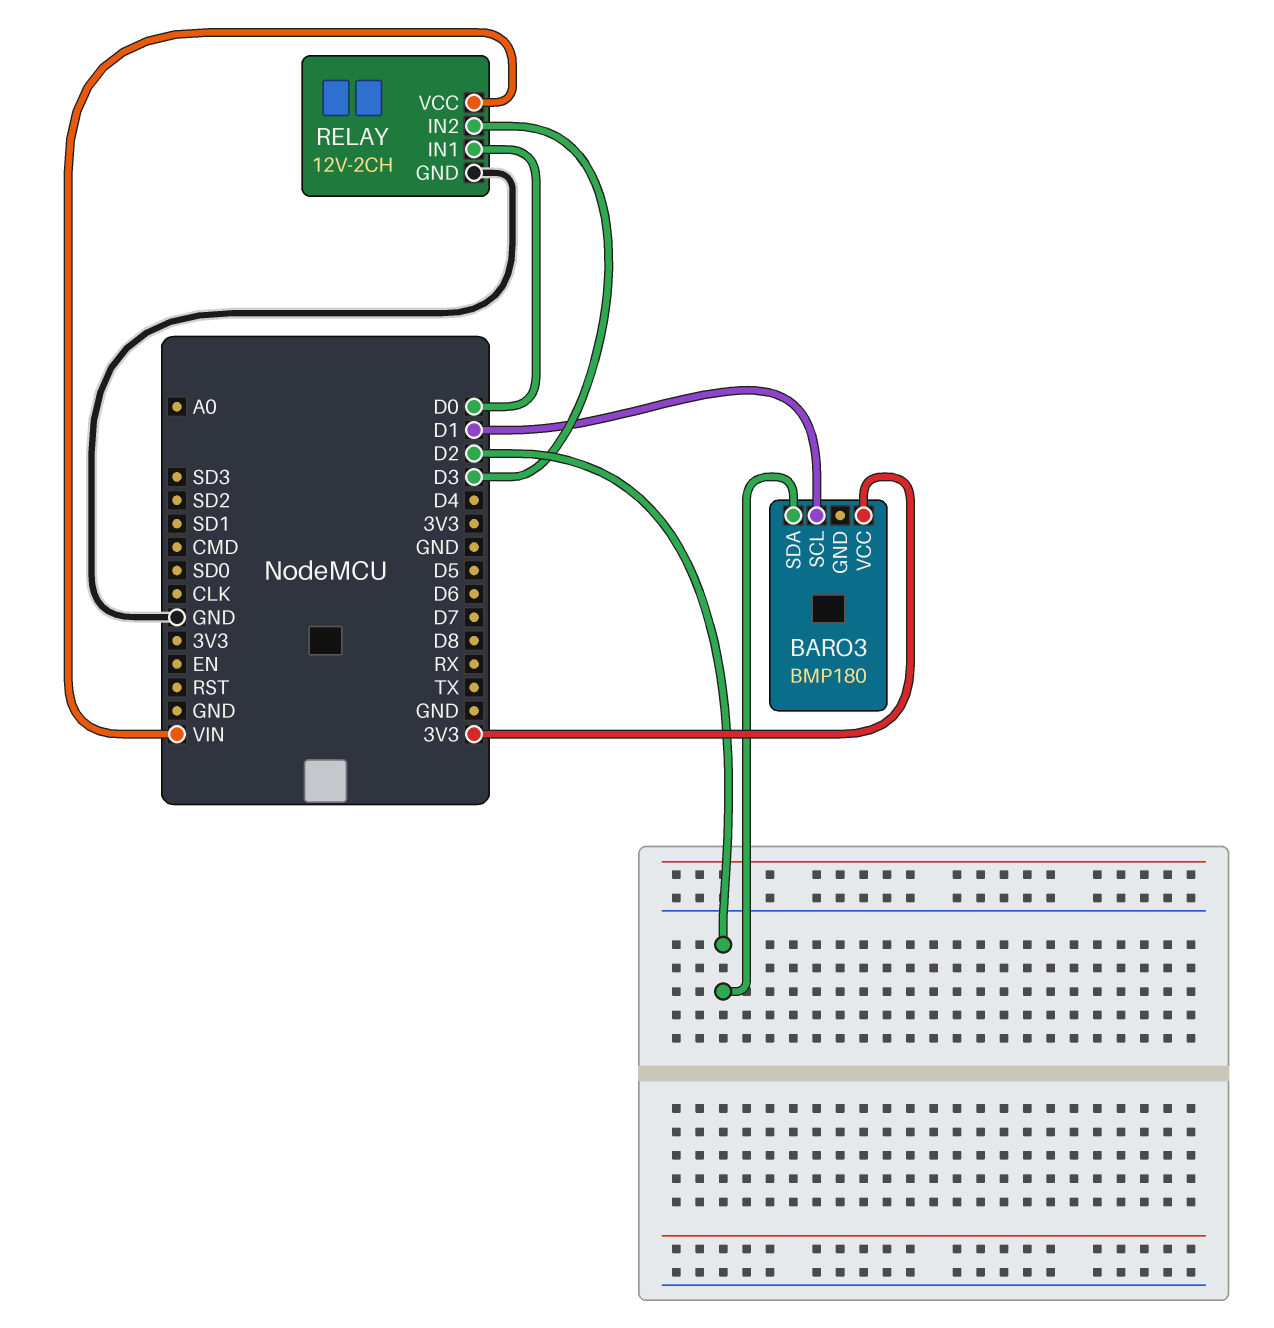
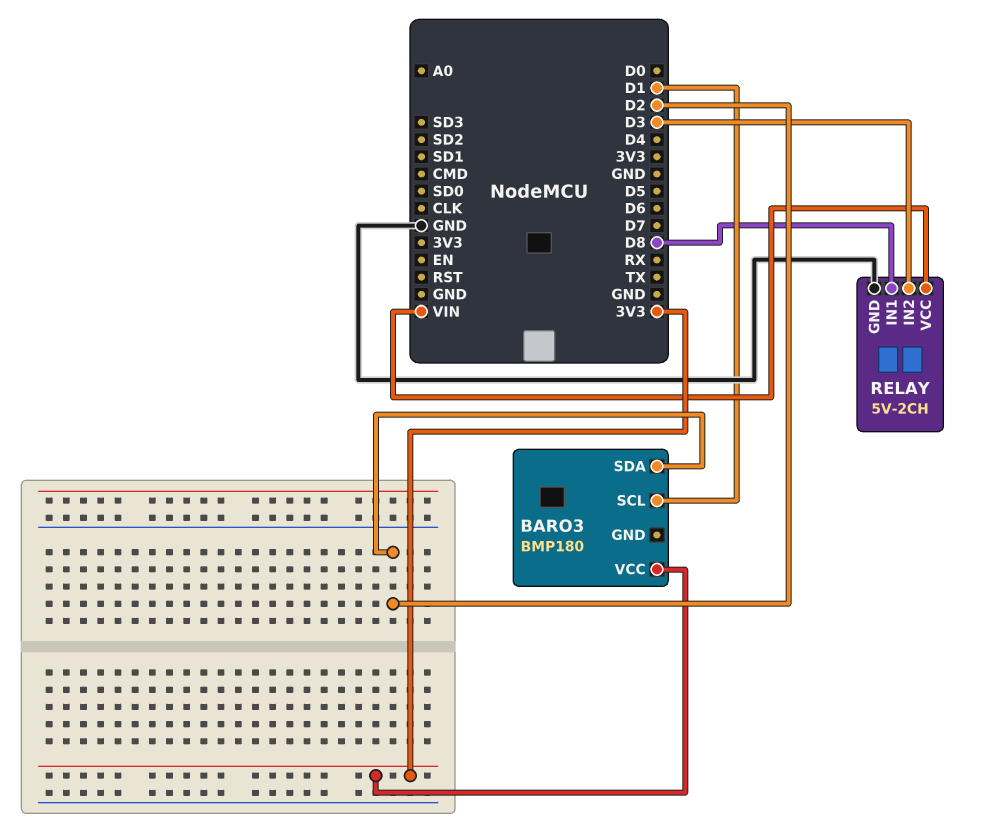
RELAY: 12V-2CH -> 5V-2CH
RELAY pin IN1: D0 -> D8

